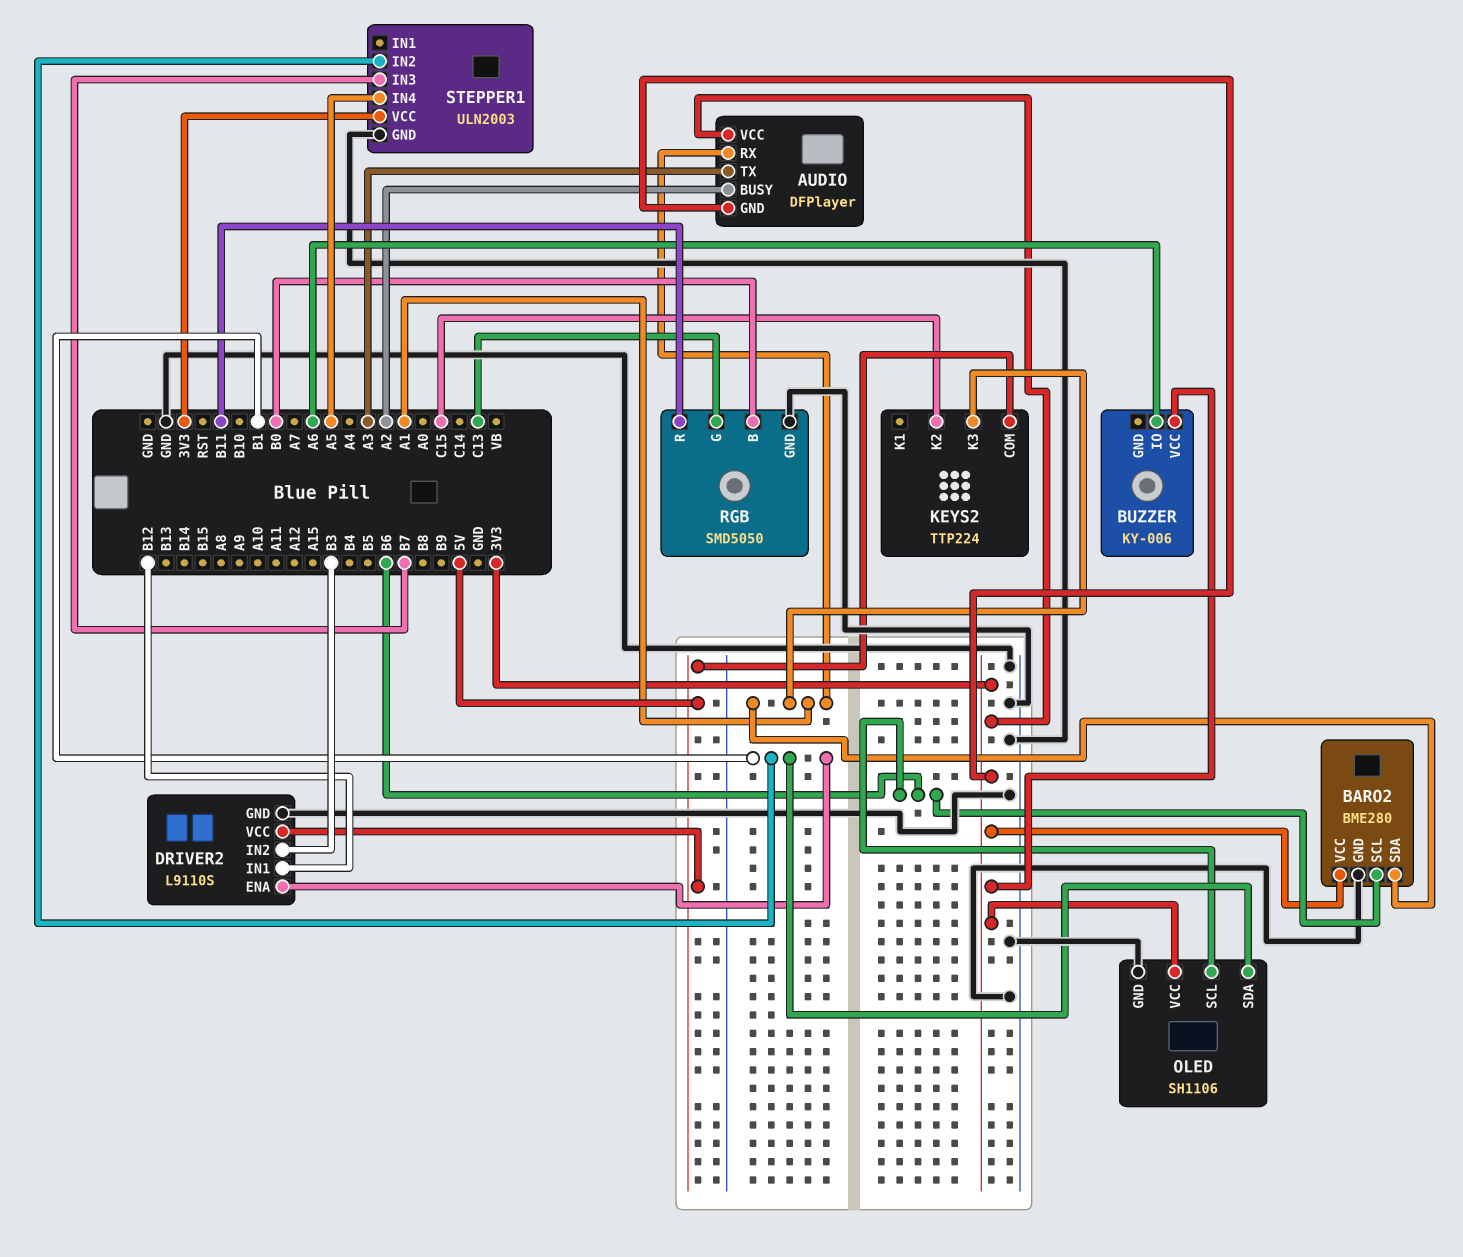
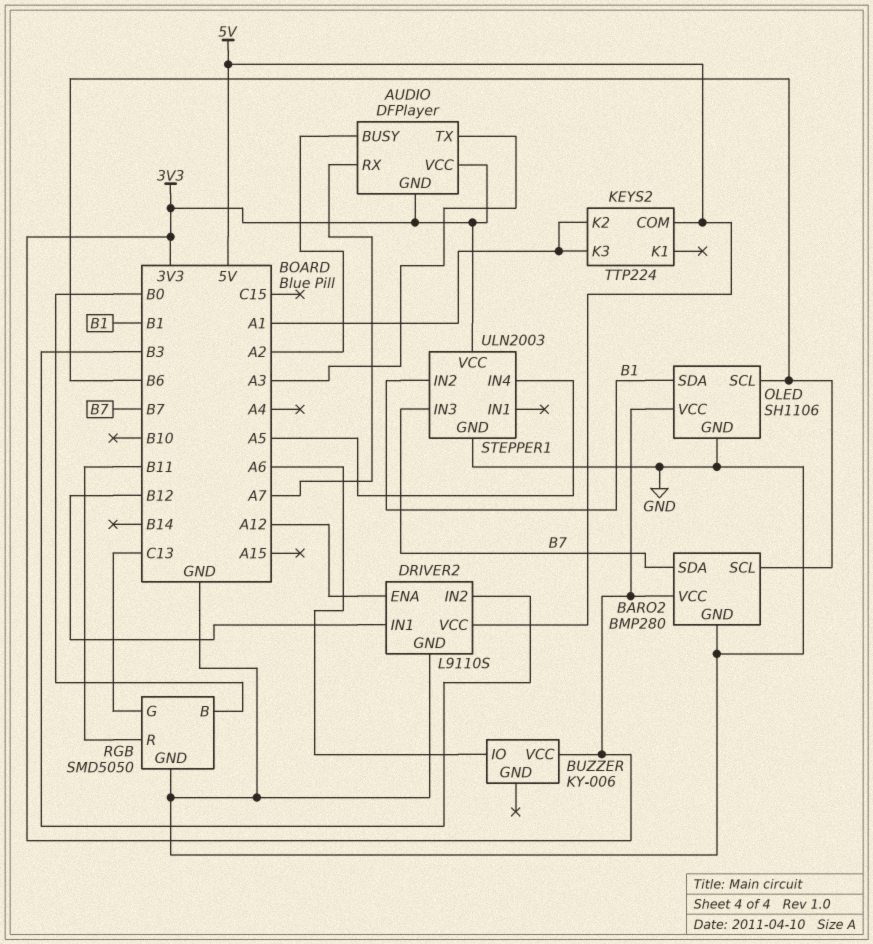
AUDIO pin RX: A1 -> A7
BARO2: BME280 -> BMP280
BARO2 pin SDA: A1 -> B7
DRIVER2 pin ENA: B1 -> A12
KEYS2 pin K2: C15 -> A1

